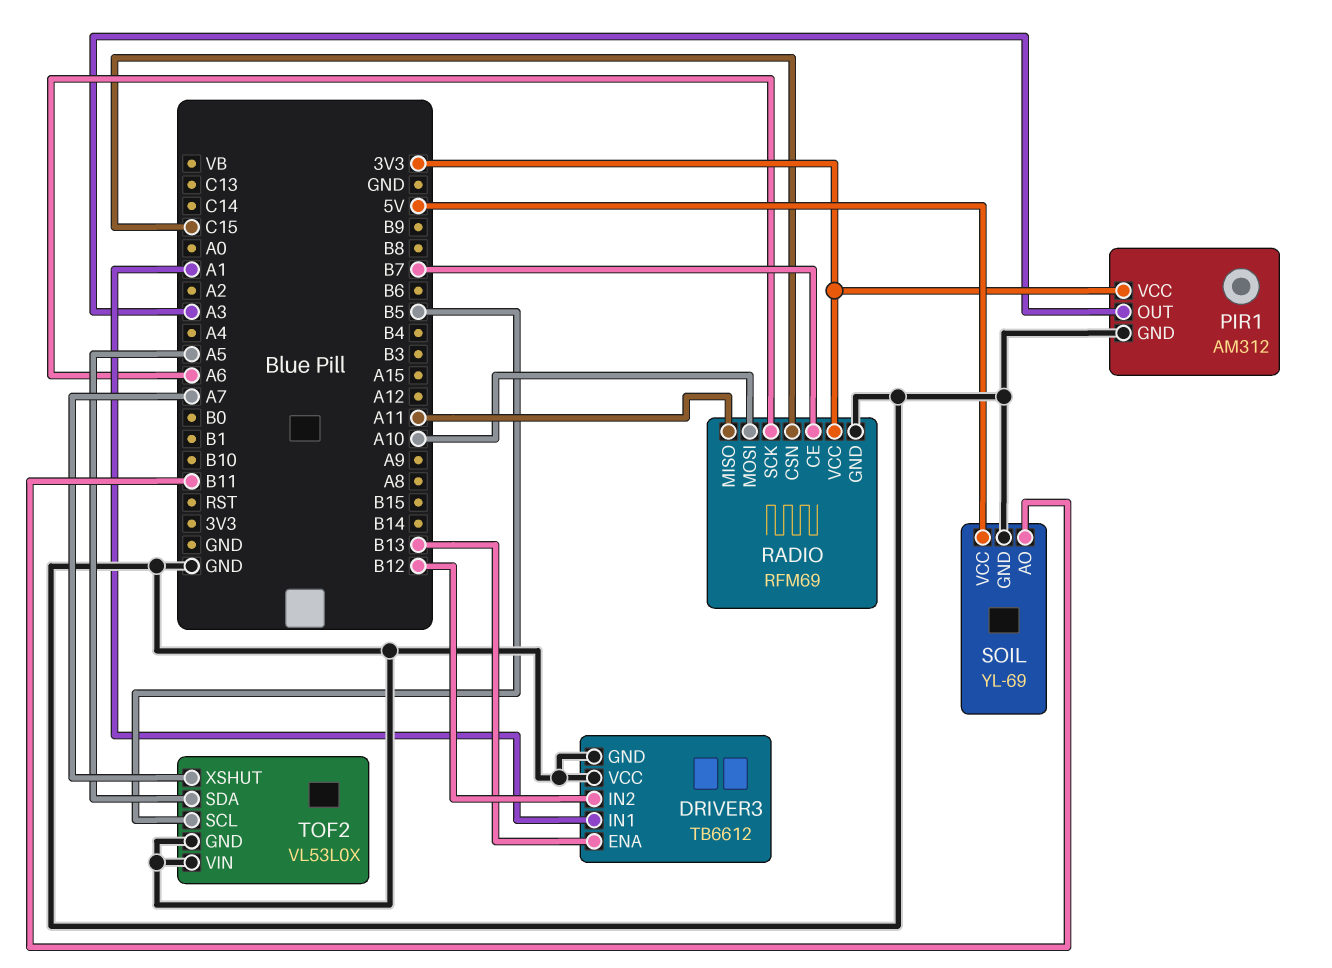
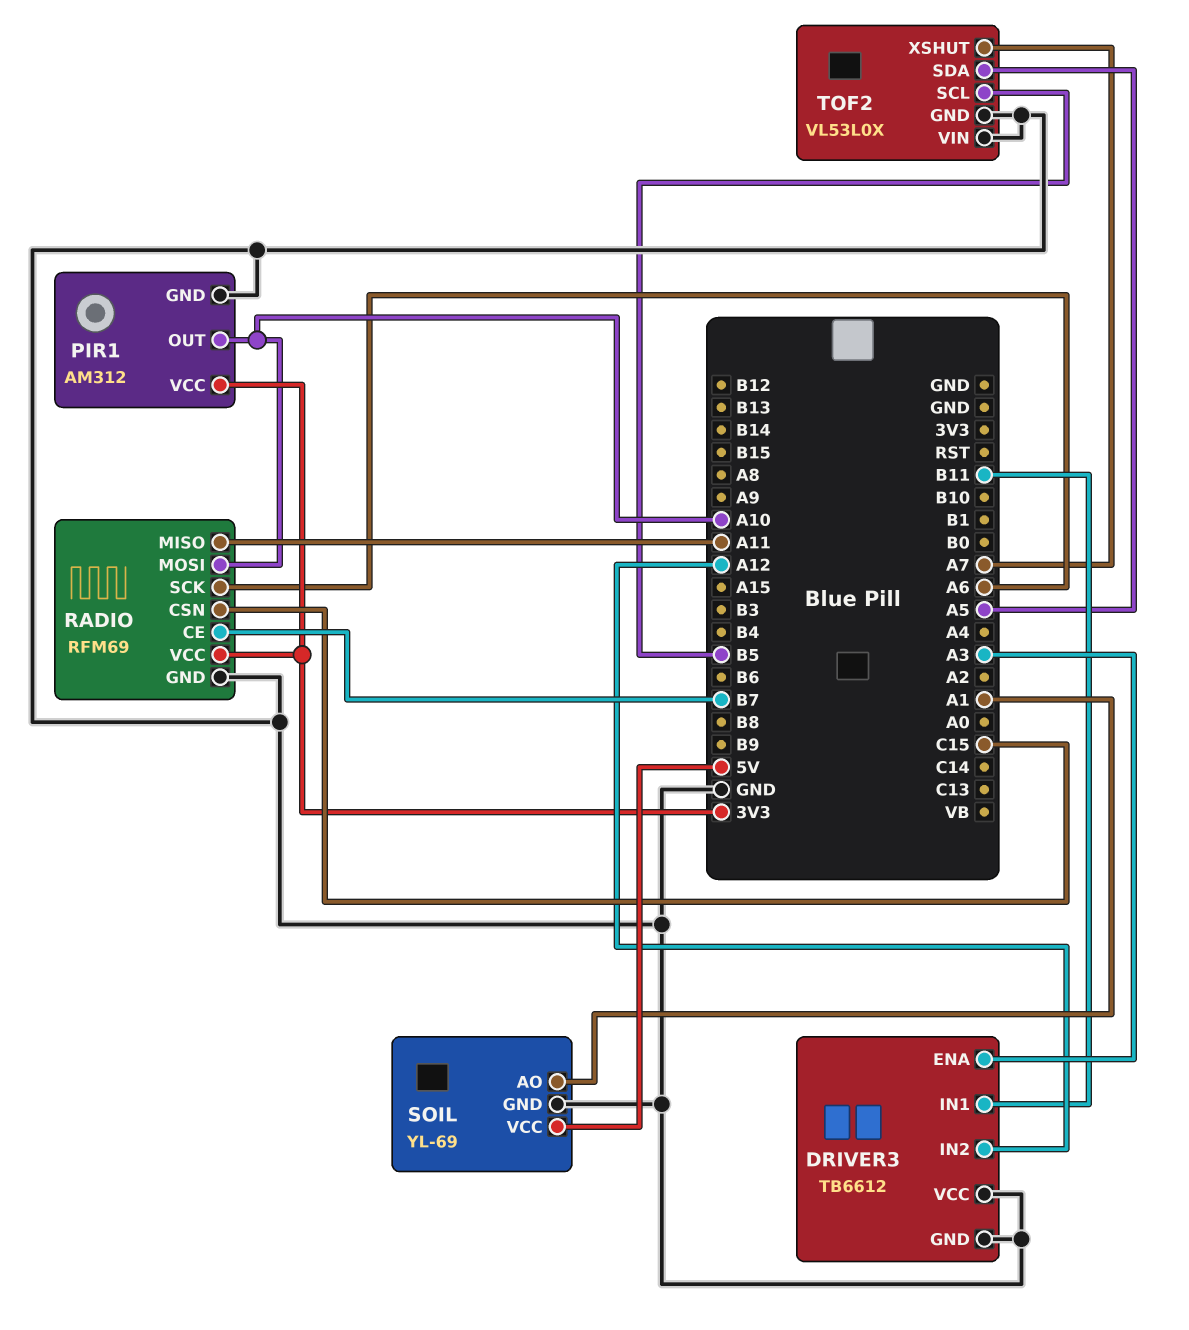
DRIVER3 pin ENA: B13 -> A3
DRIVER3 pin IN1: A1 -> B11
DRIVER3 pin IN2: B12 -> A12
PIR1 pin OUT: A3 -> A10
SOIL pin AO: B11 -> A1

